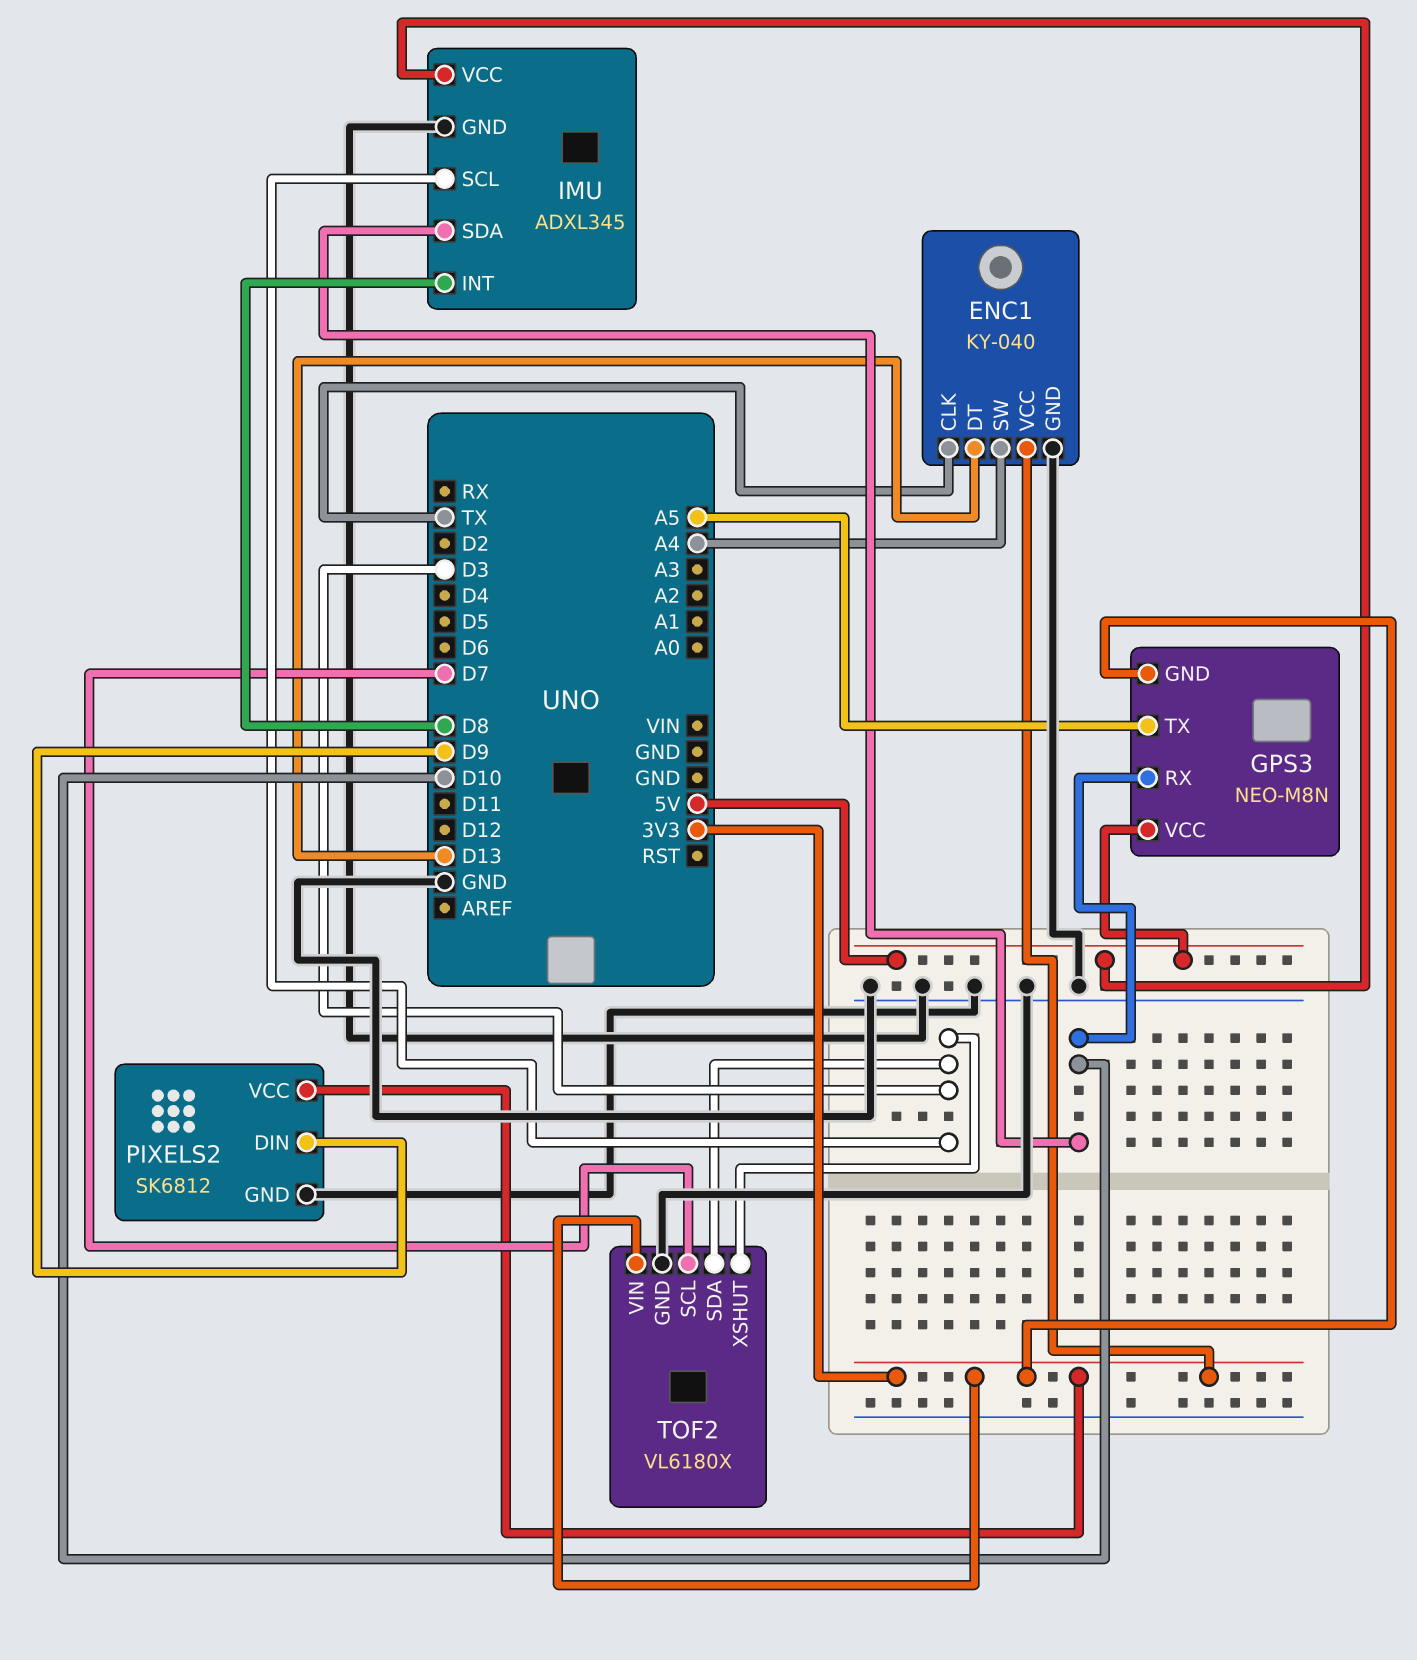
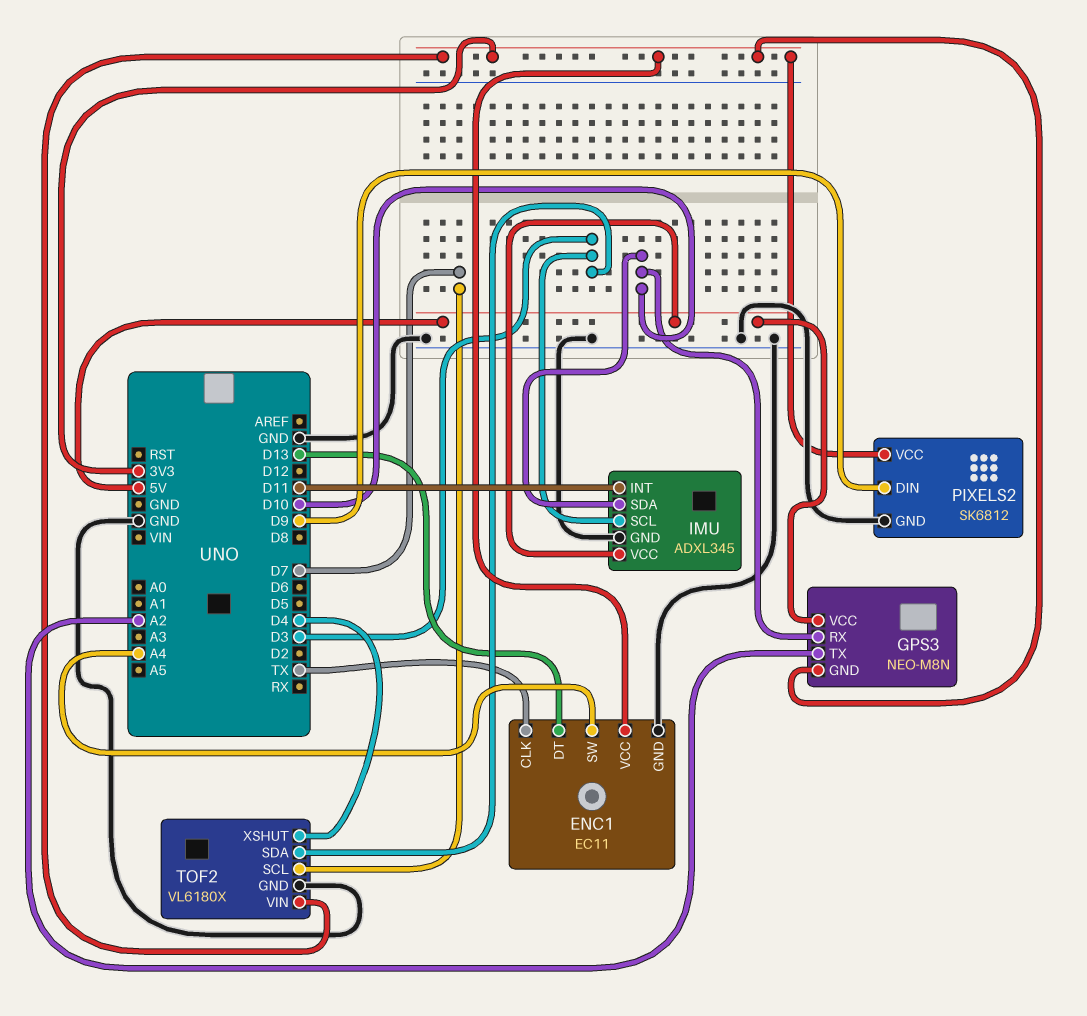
ENC1: KY-040 -> EC11
GPS3 pin TX: A5 -> A2
IMU pin INT: D8 -> D11
TOF2 pin XSHUT: D3 -> D4

